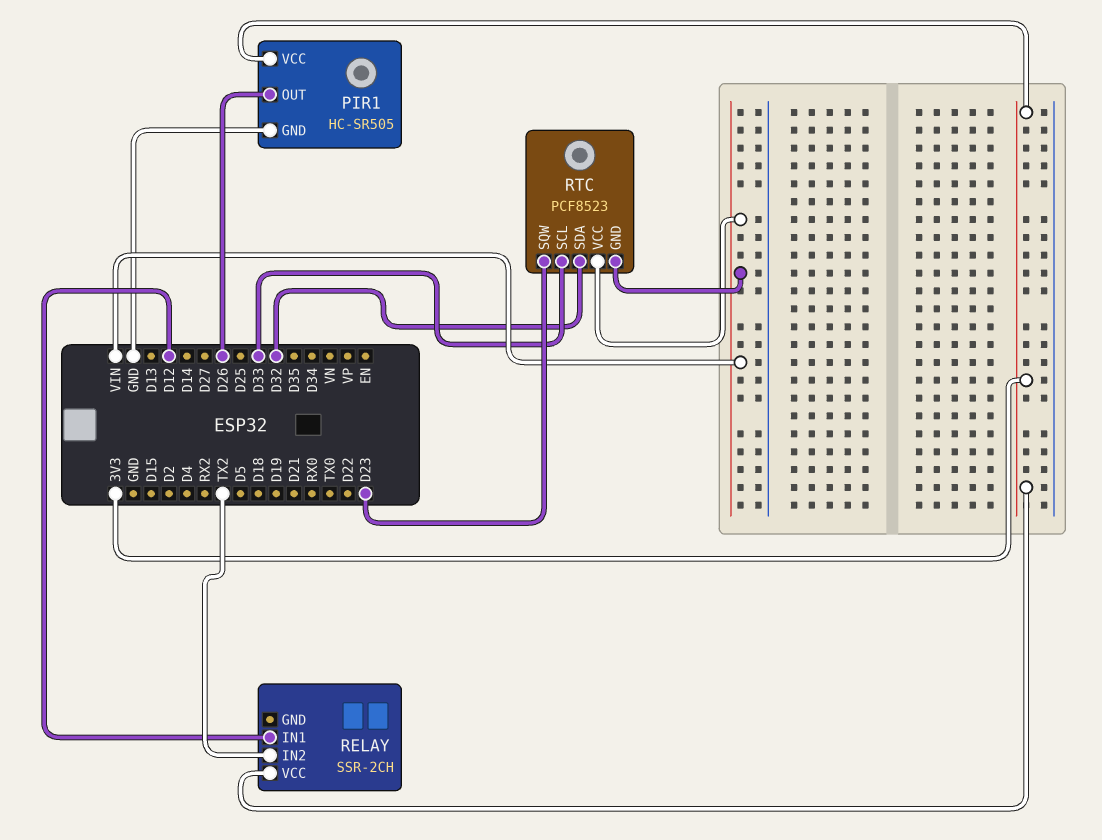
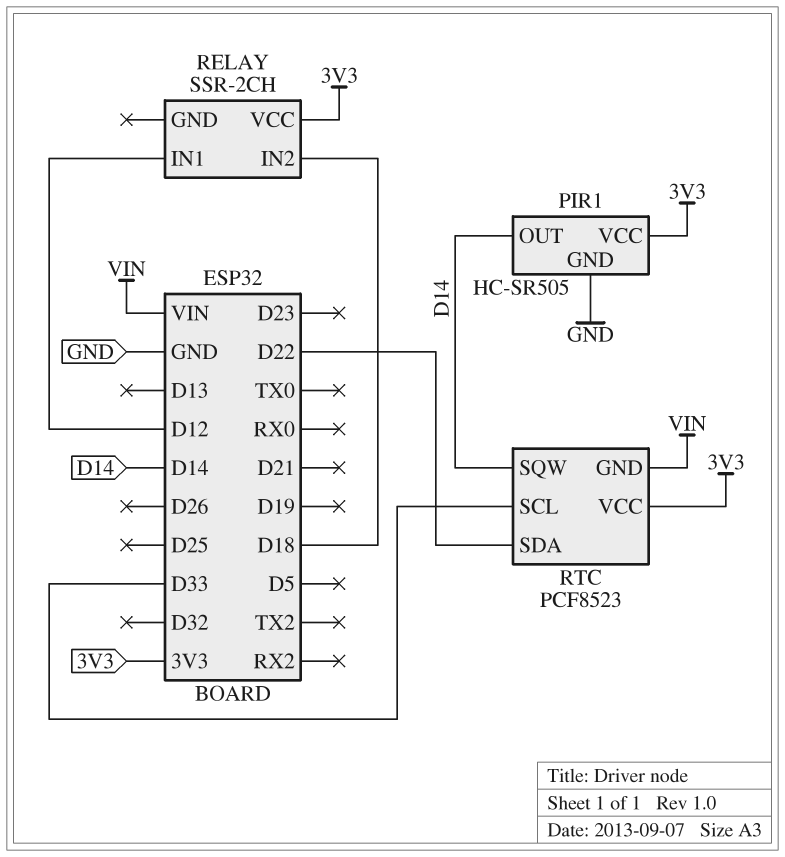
PIR1 pin OUT: D26 -> D14
RELAY pin IN2: TX2 -> D18
RTC pin SDA: D32 -> D22
RTC pin SQW: D23 -> D14
RTC pin VCC: VIN -> 3V3

